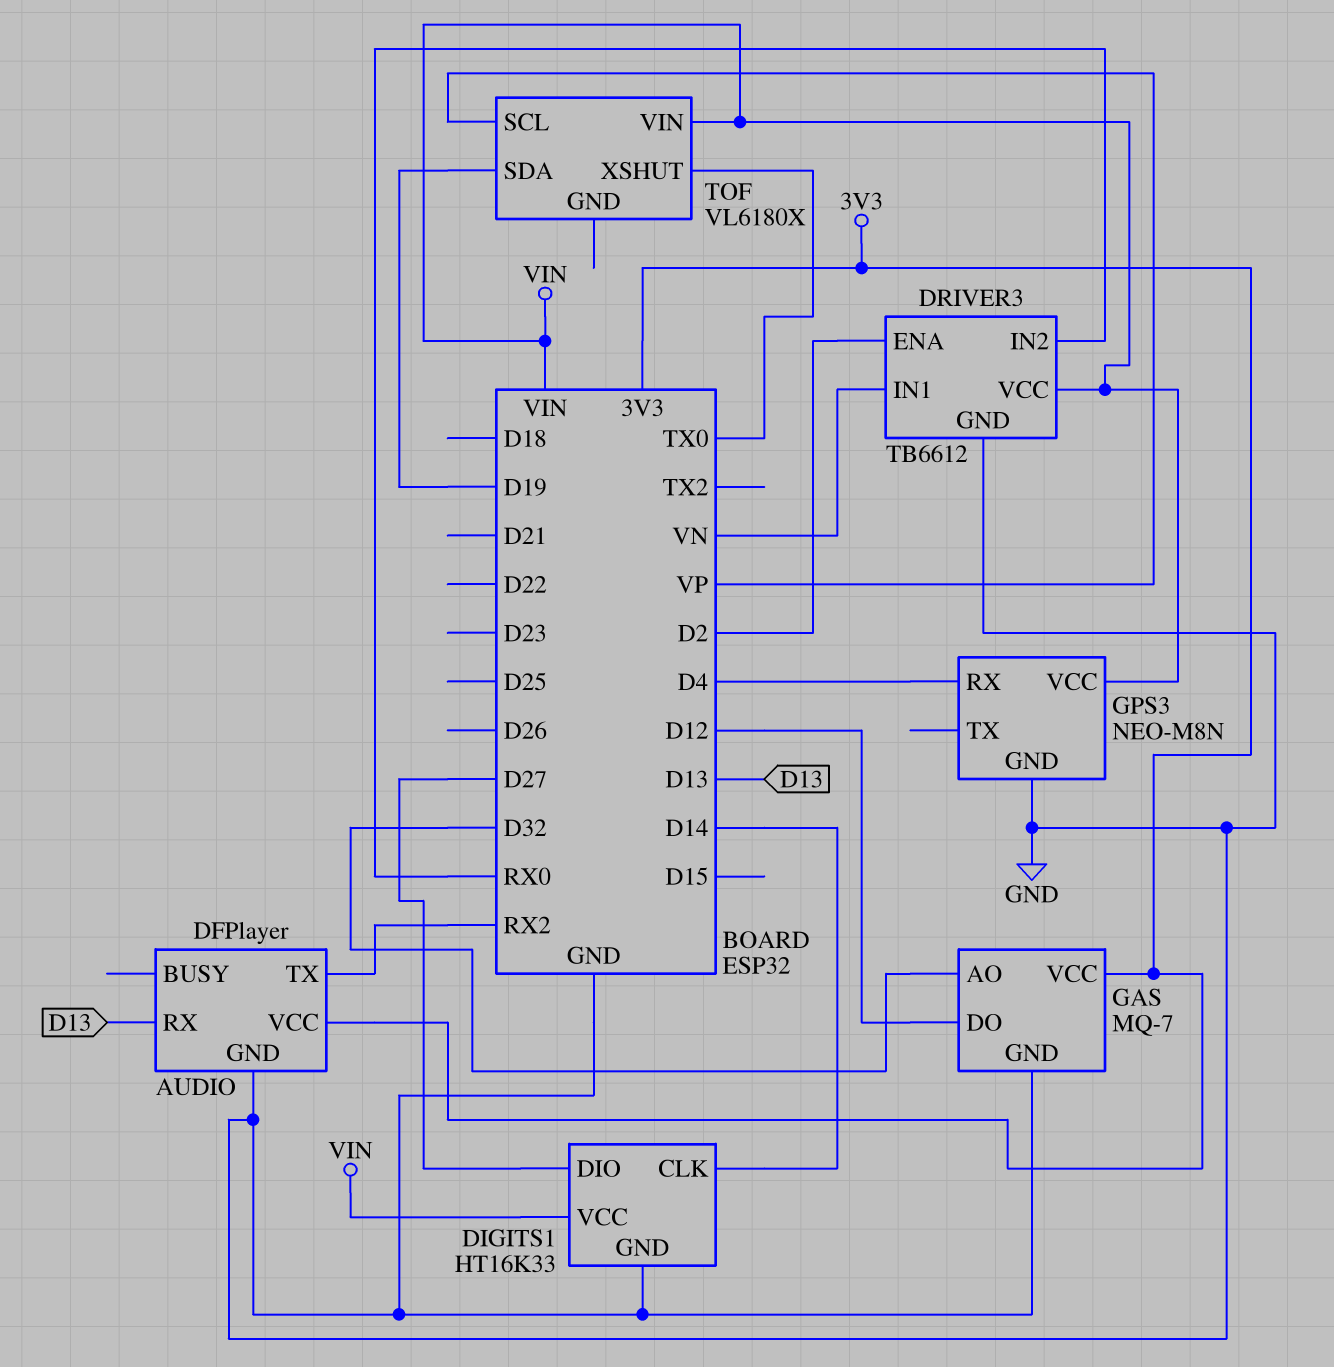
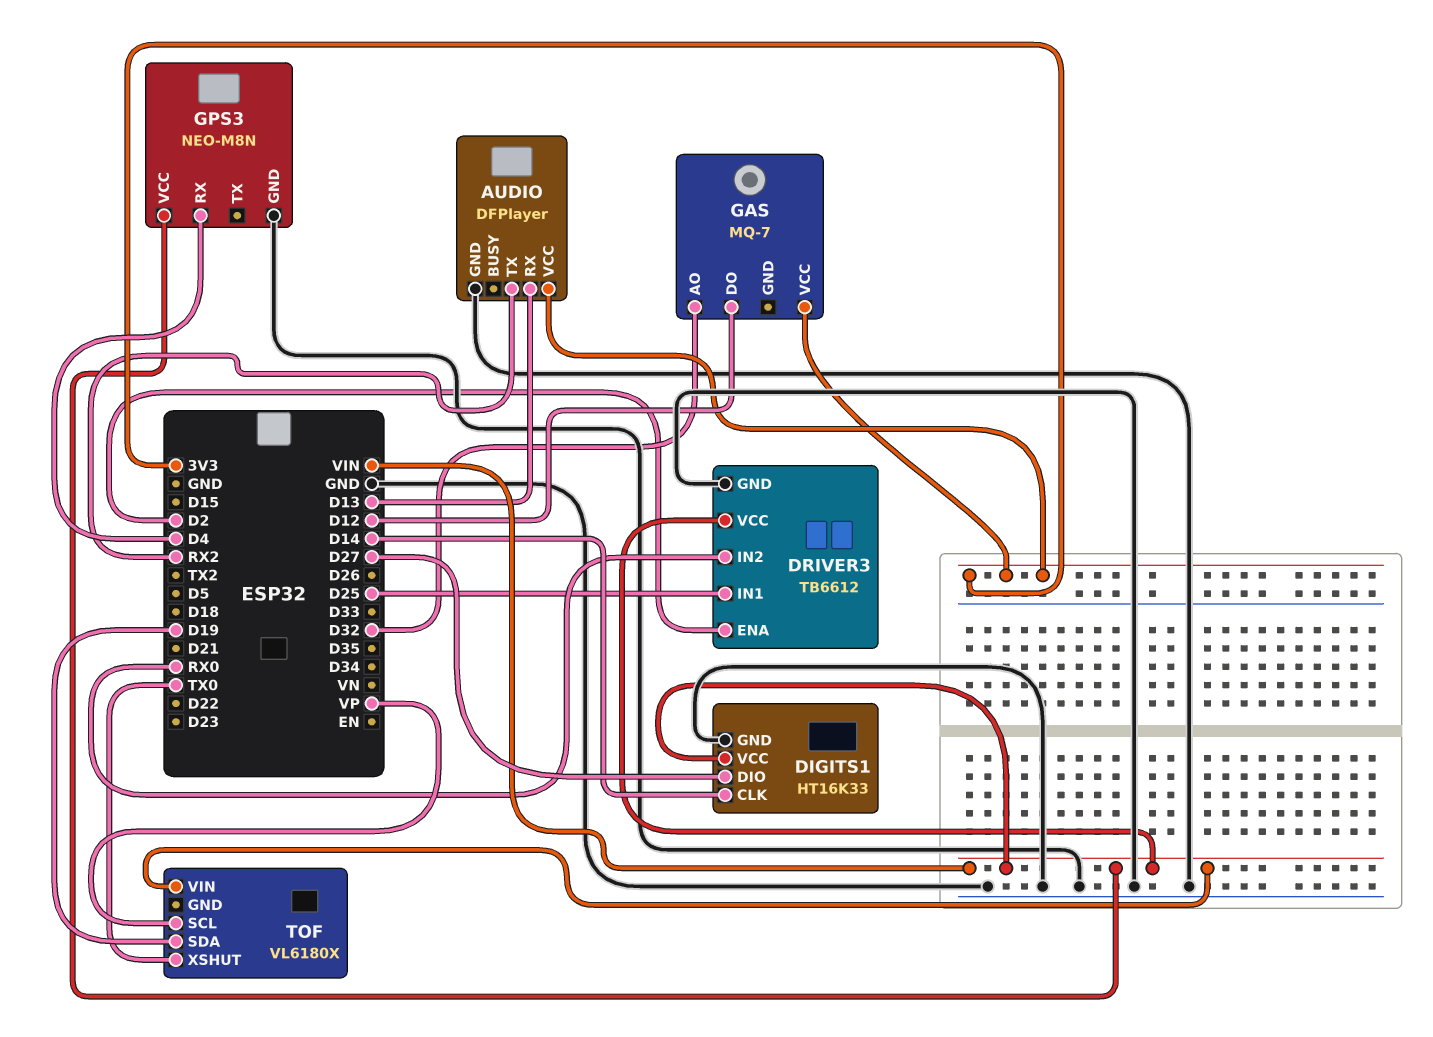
DRIVER3 pin IN1: VN -> D25
GAS pin GND: GND -> none

